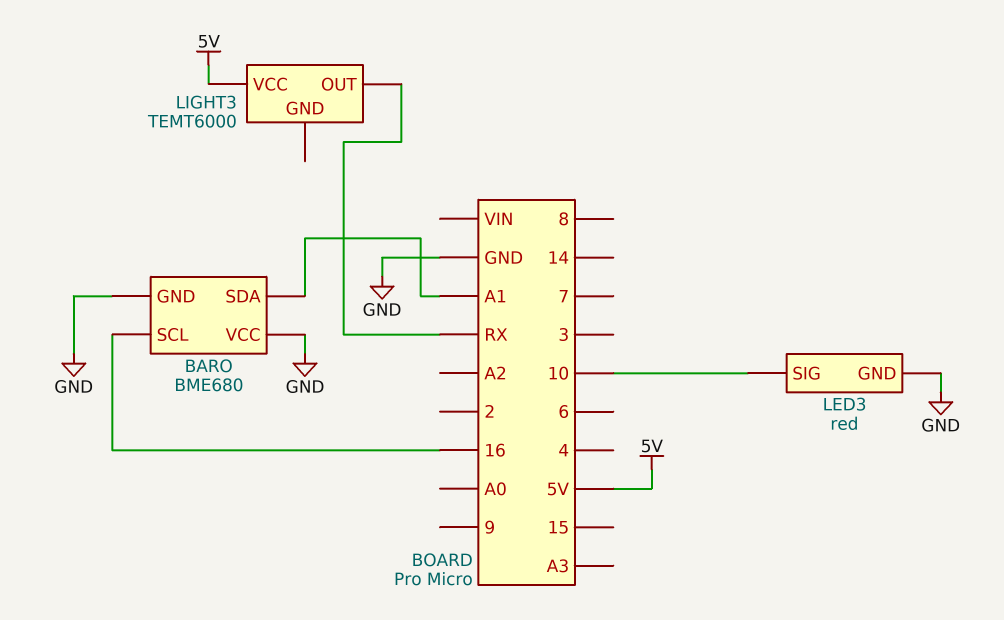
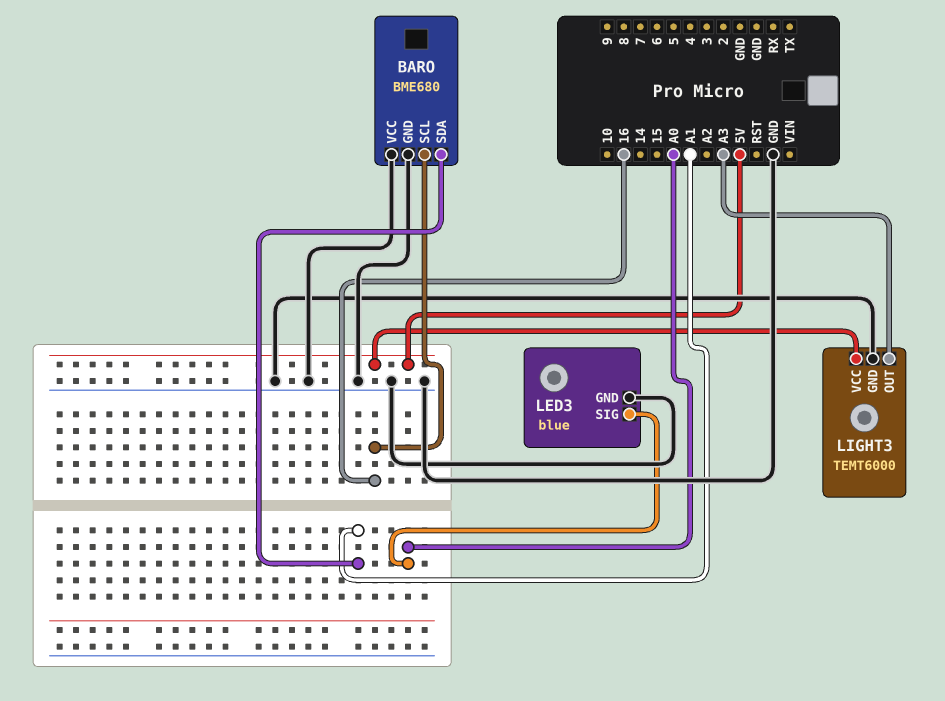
LED3: red -> blue
LED3 pin SIG: 10 -> A0
LIGHT3 pin GND: none -> GND
LIGHT3 pin OUT: RX -> A3

